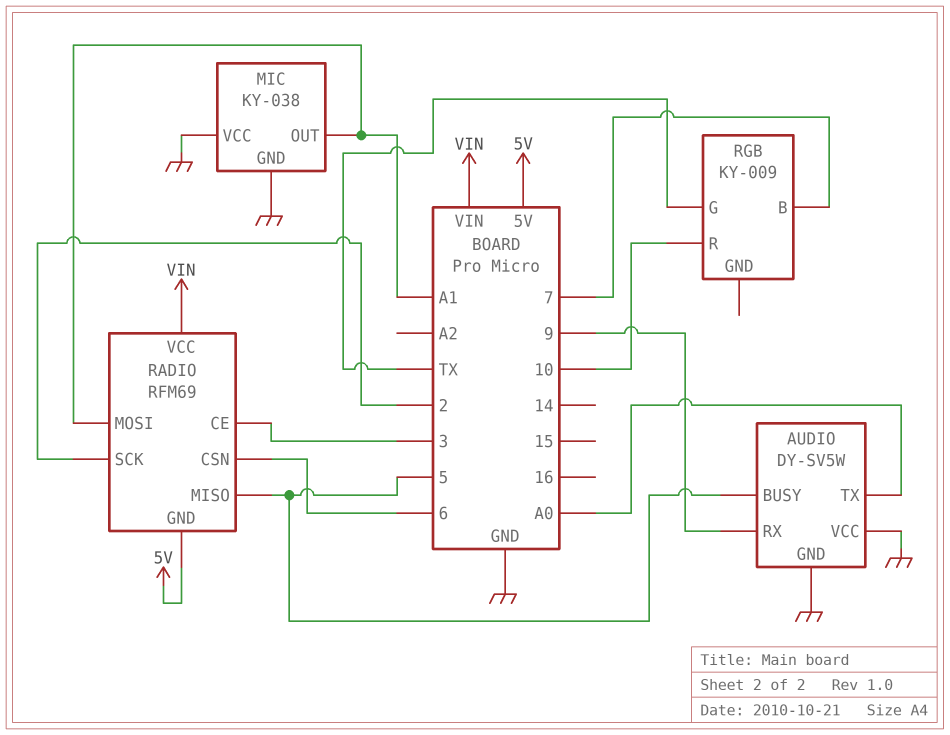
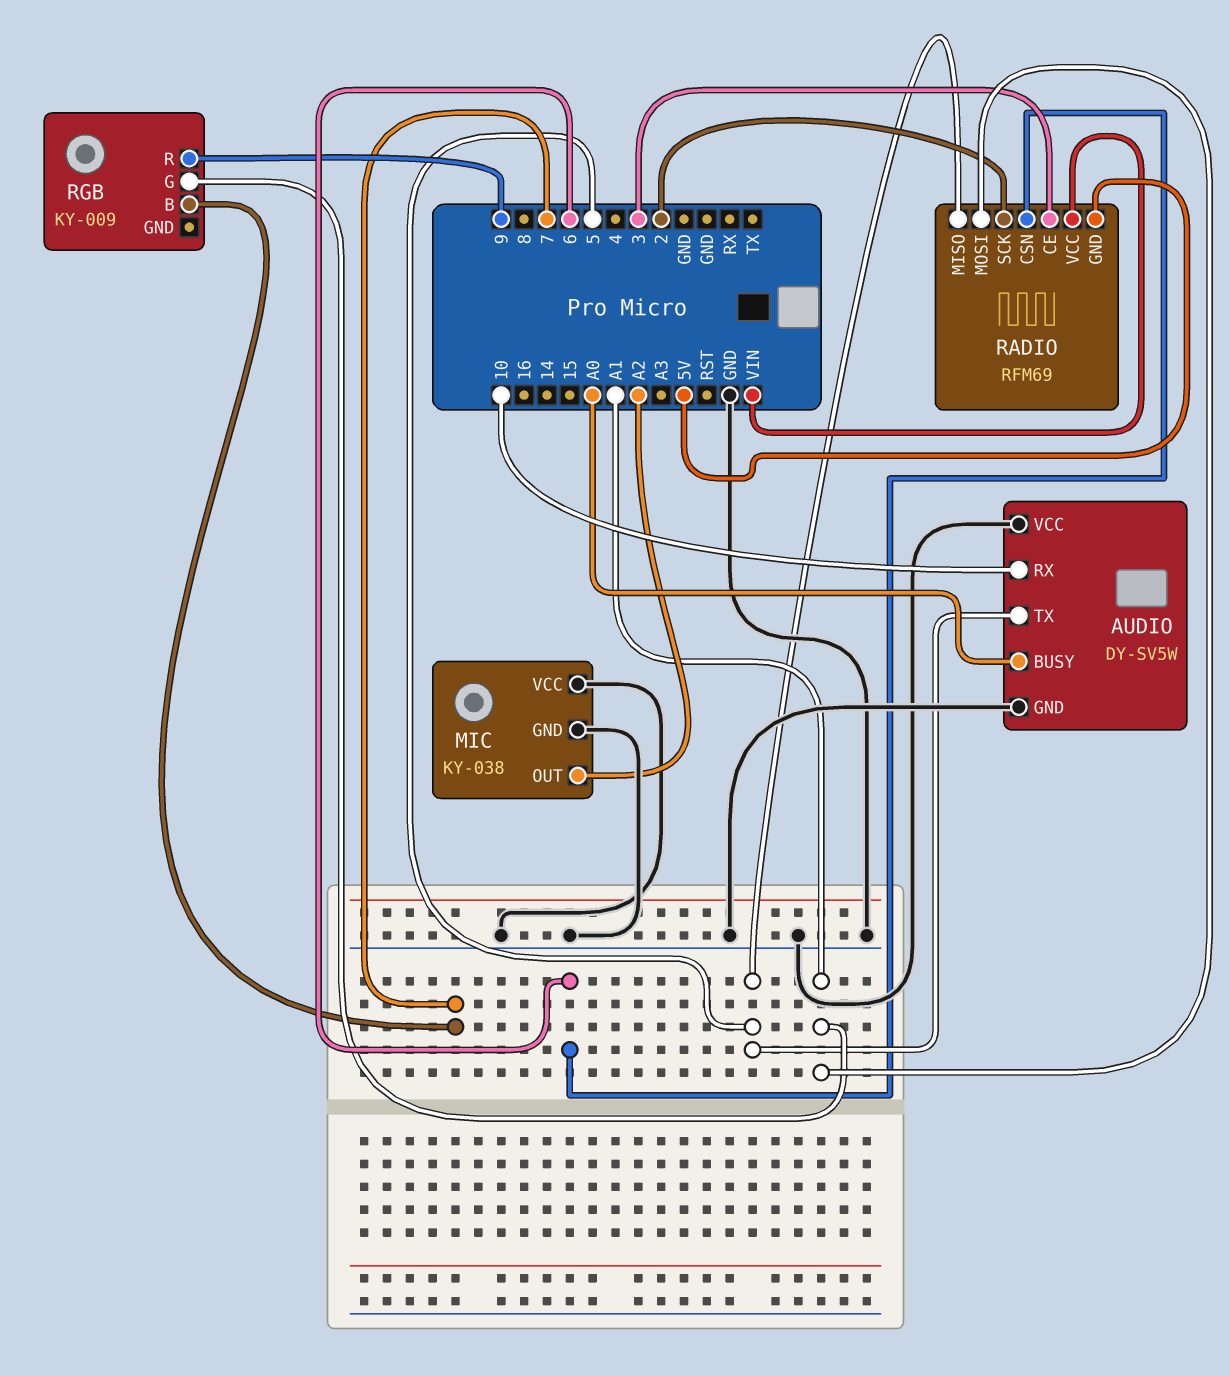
AUDIO pin BUSY: 5 -> A0
AUDIO pin RX: 9 -> 10
AUDIO pin TX: A0 -> 5
MIC pin OUT: A1 -> A2
RGB pin G: TX -> A1
RGB pin R: 10 -> 9

